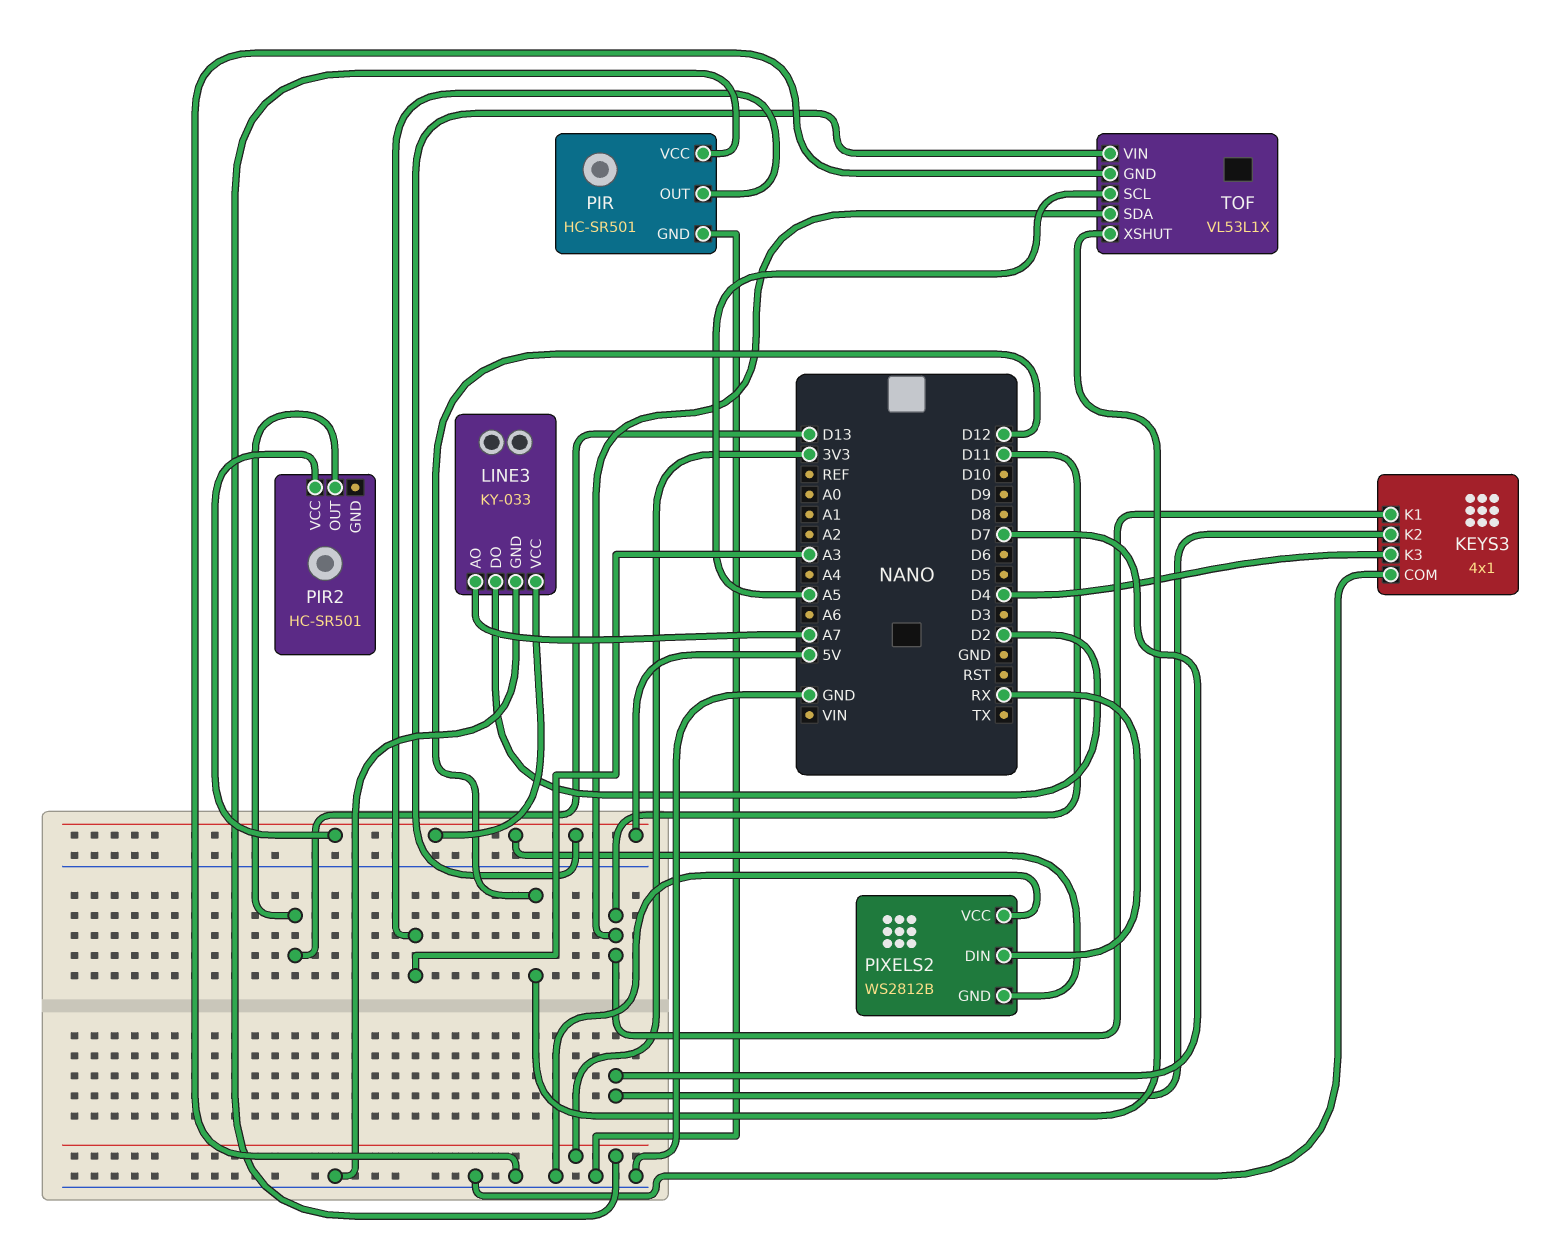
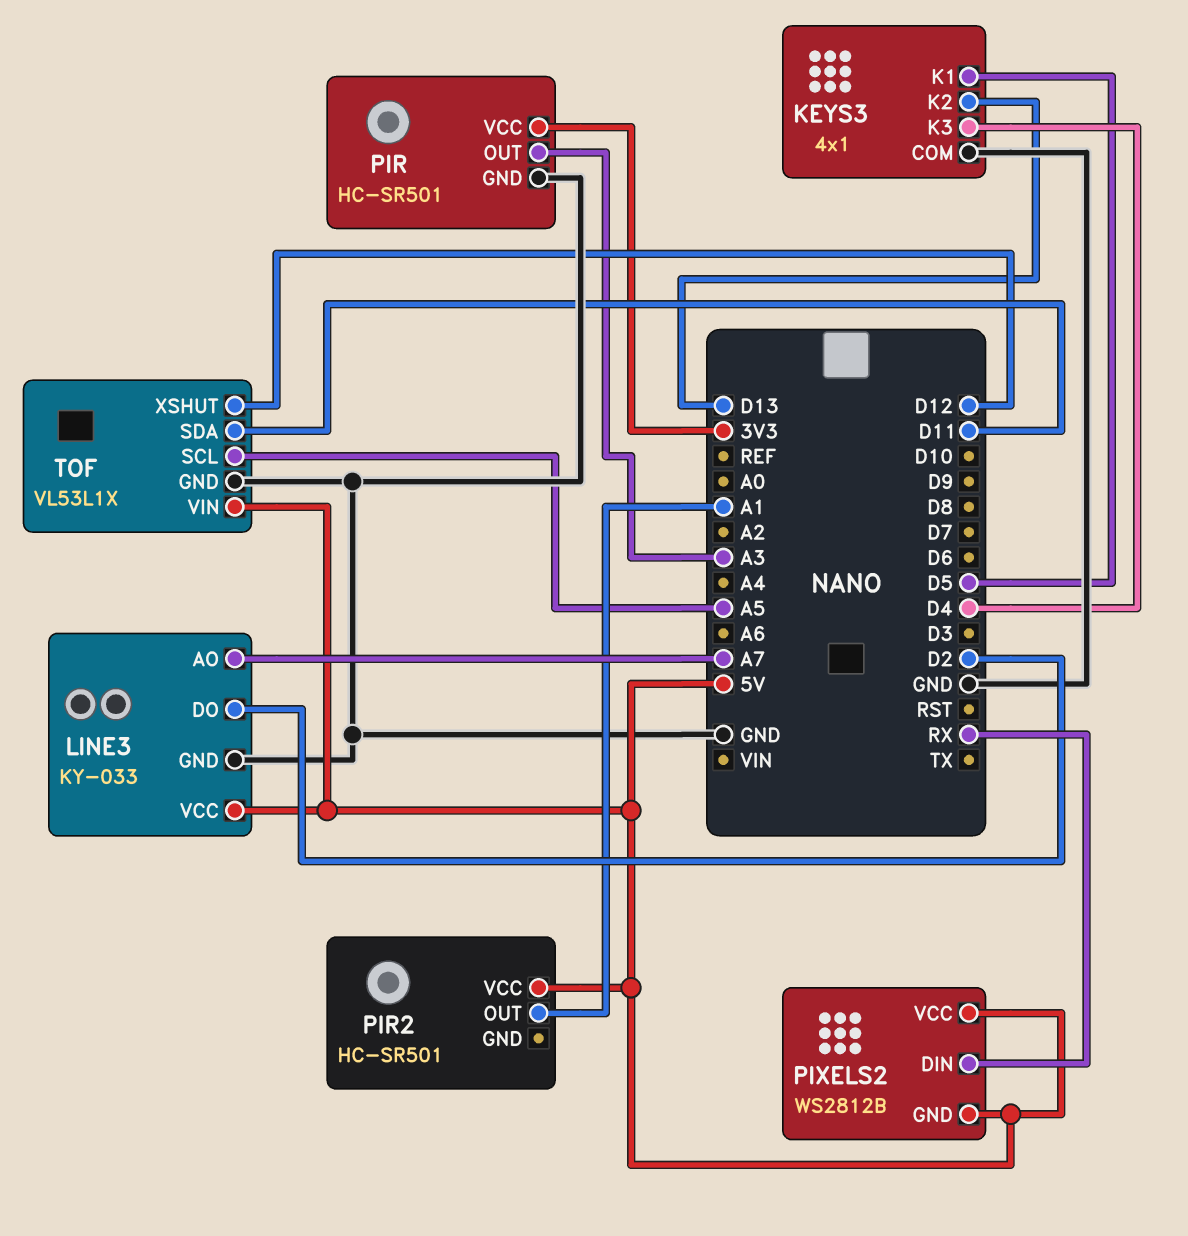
KEYS3 pin K1: D11 -> D5
KEYS3 pin K2: D7 -> D13
PIR2 pin OUT: D13 -> A1
PIXELS2 pin VCC: GND -> 5V

